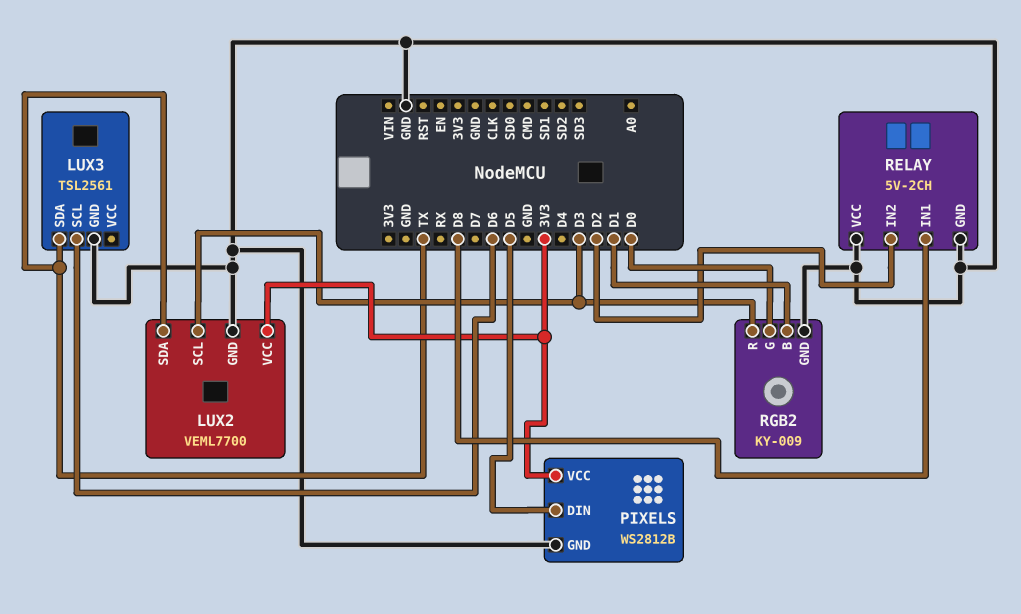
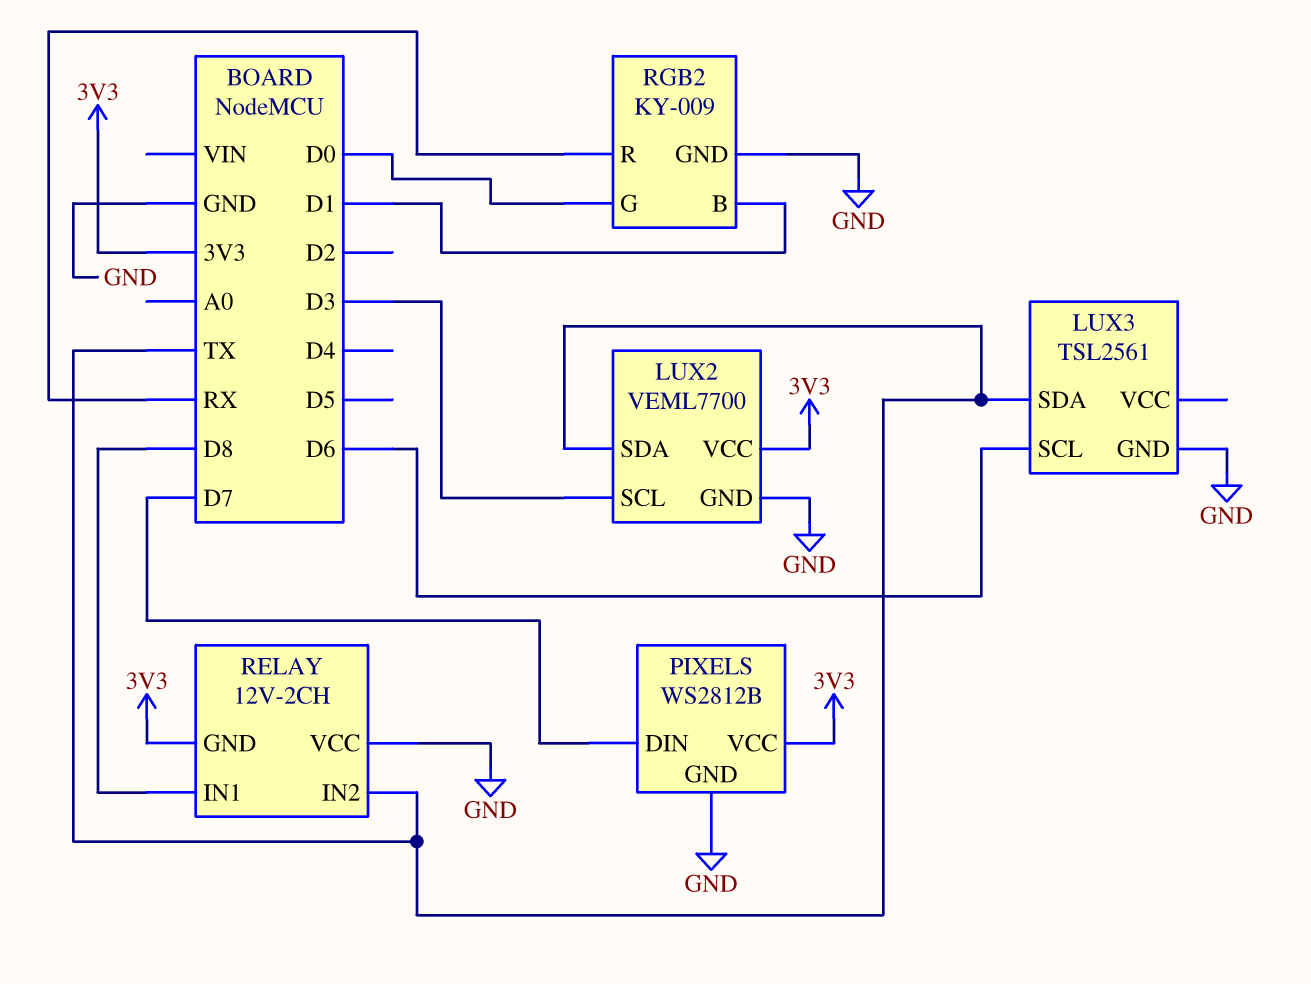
PIXELS pin DIN: D5 -> D7
RELAY: 5V-2CH -> 12V-2CH
RELAY pin GND: GND -> 3V3
RELAY pin IN2: D2 -> TX
RGB2 pin R: D3 -> RX

